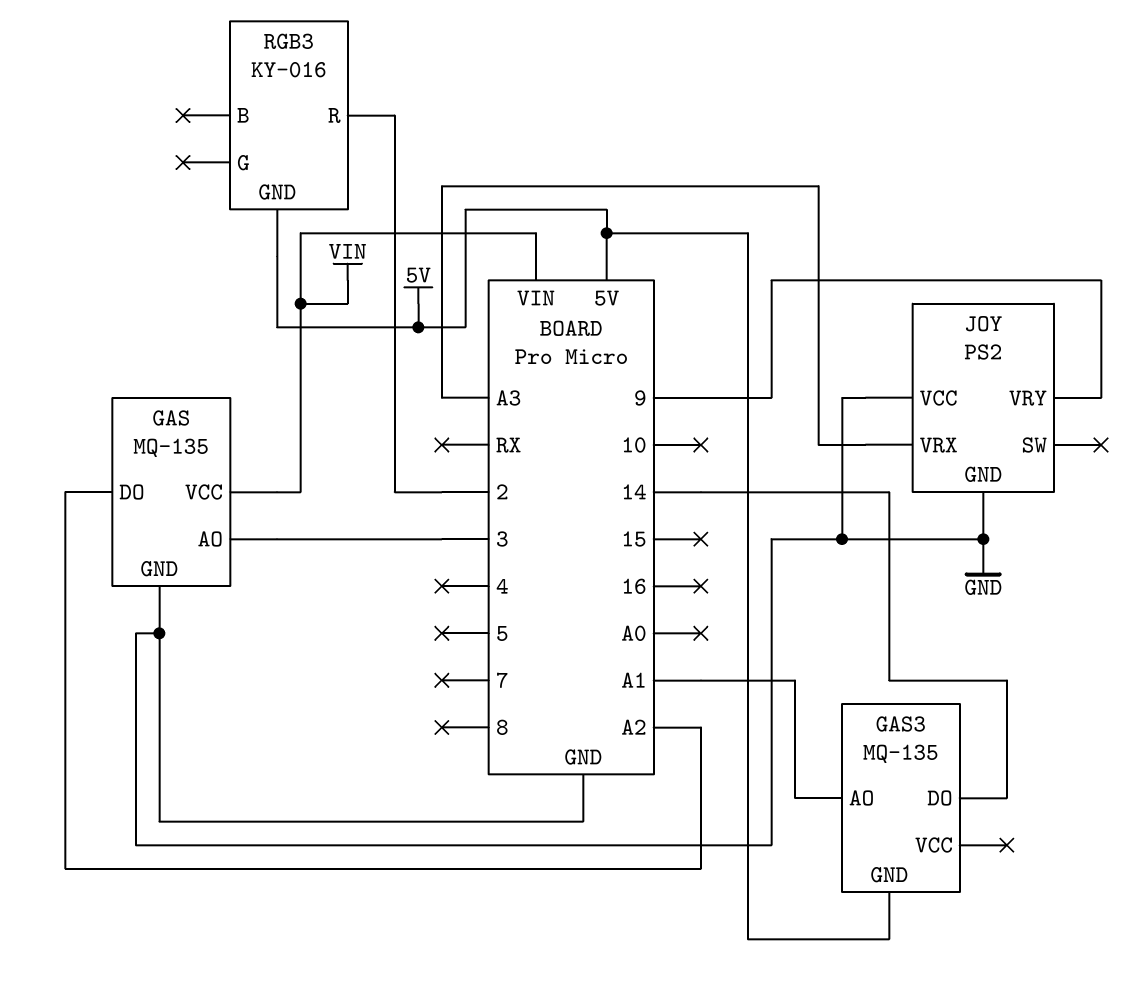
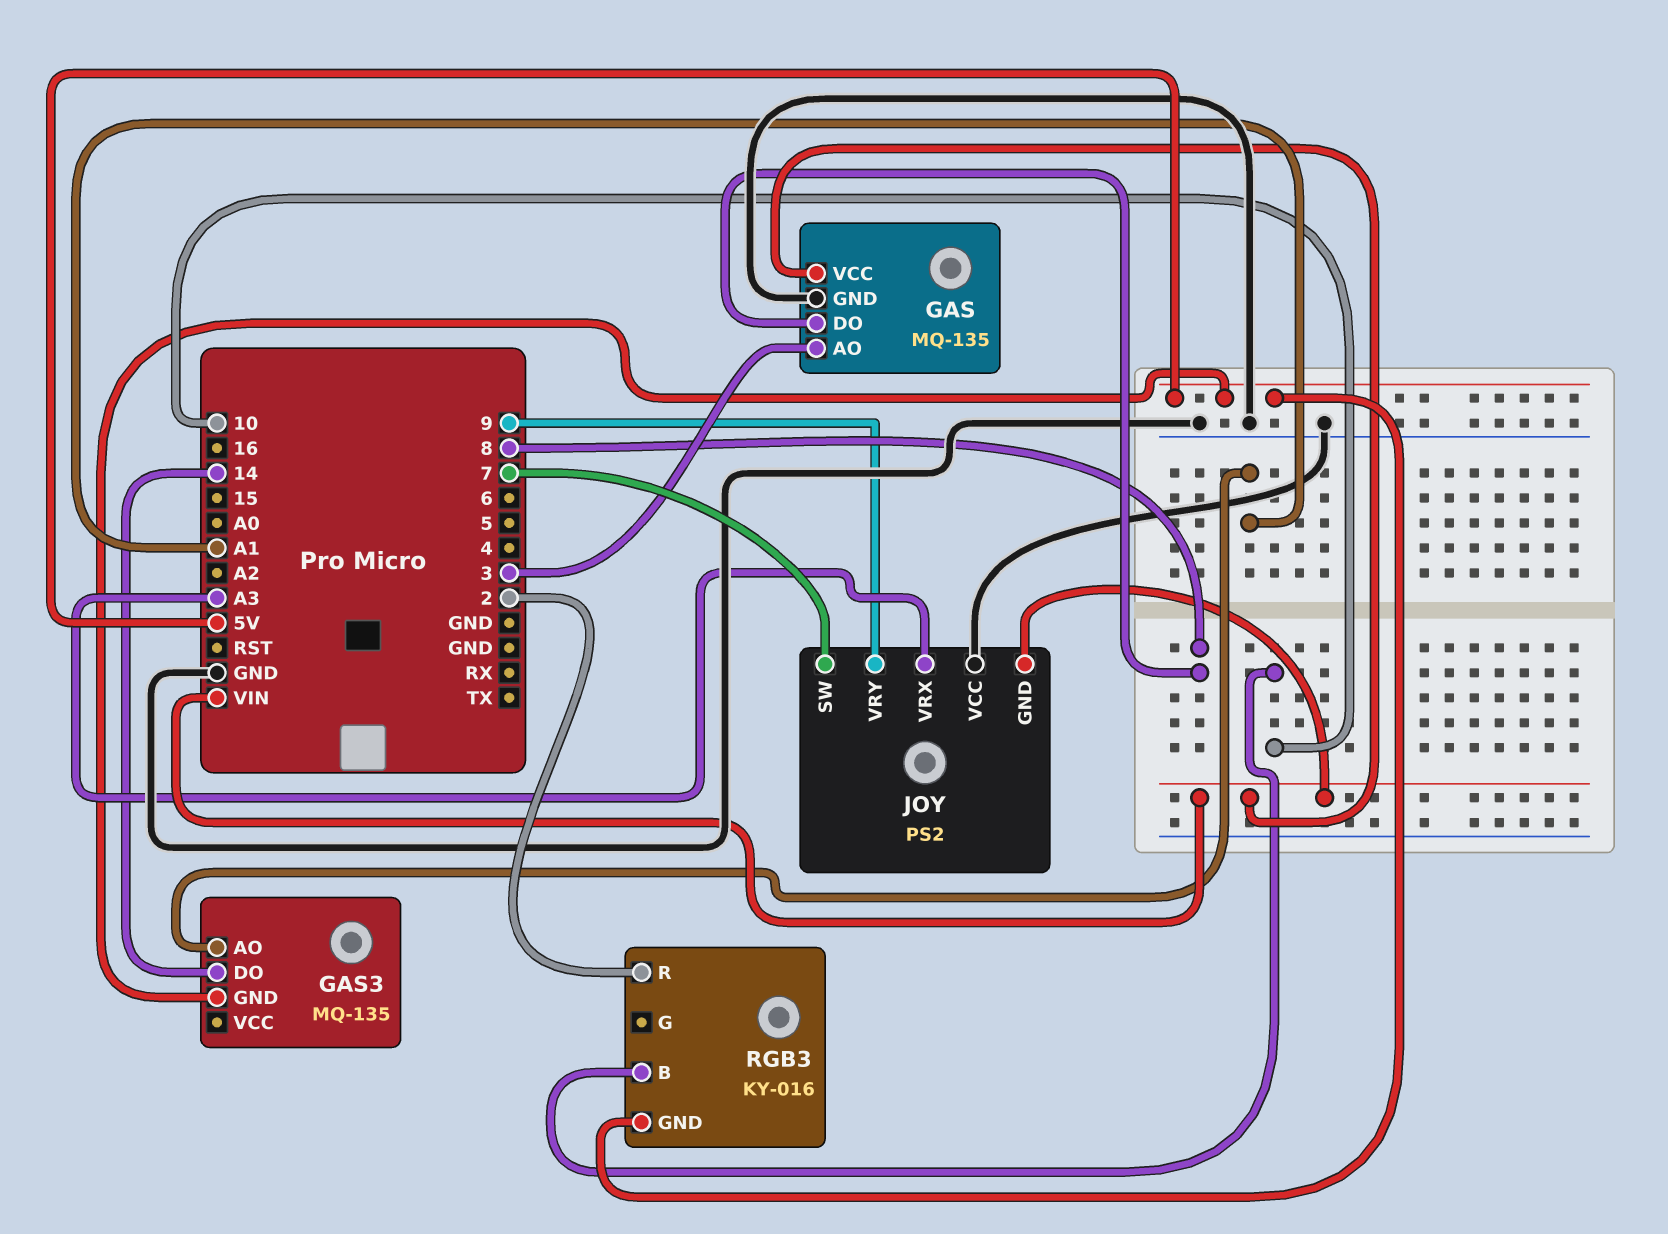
GAS pin DO: A2 -> 8
JOY pin GND: GND -> VIN
JOY pin SW: none -> 7
RGB3 pin B: none -> 10

